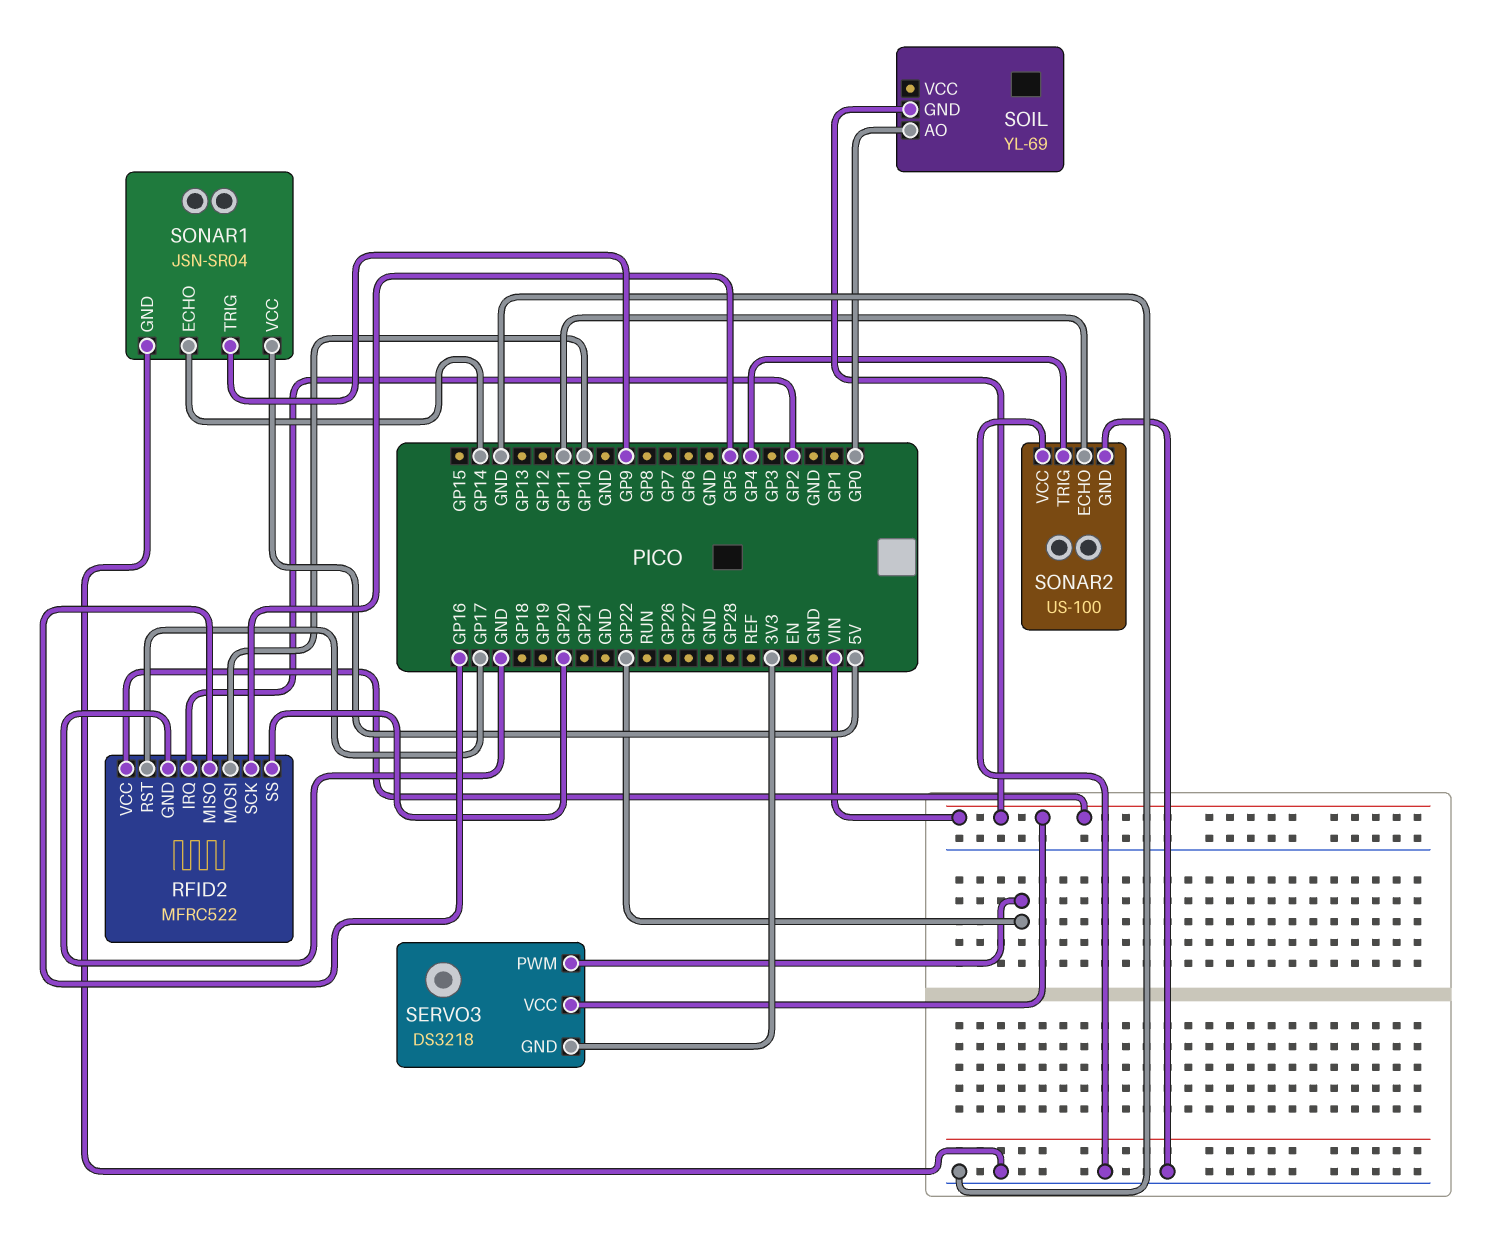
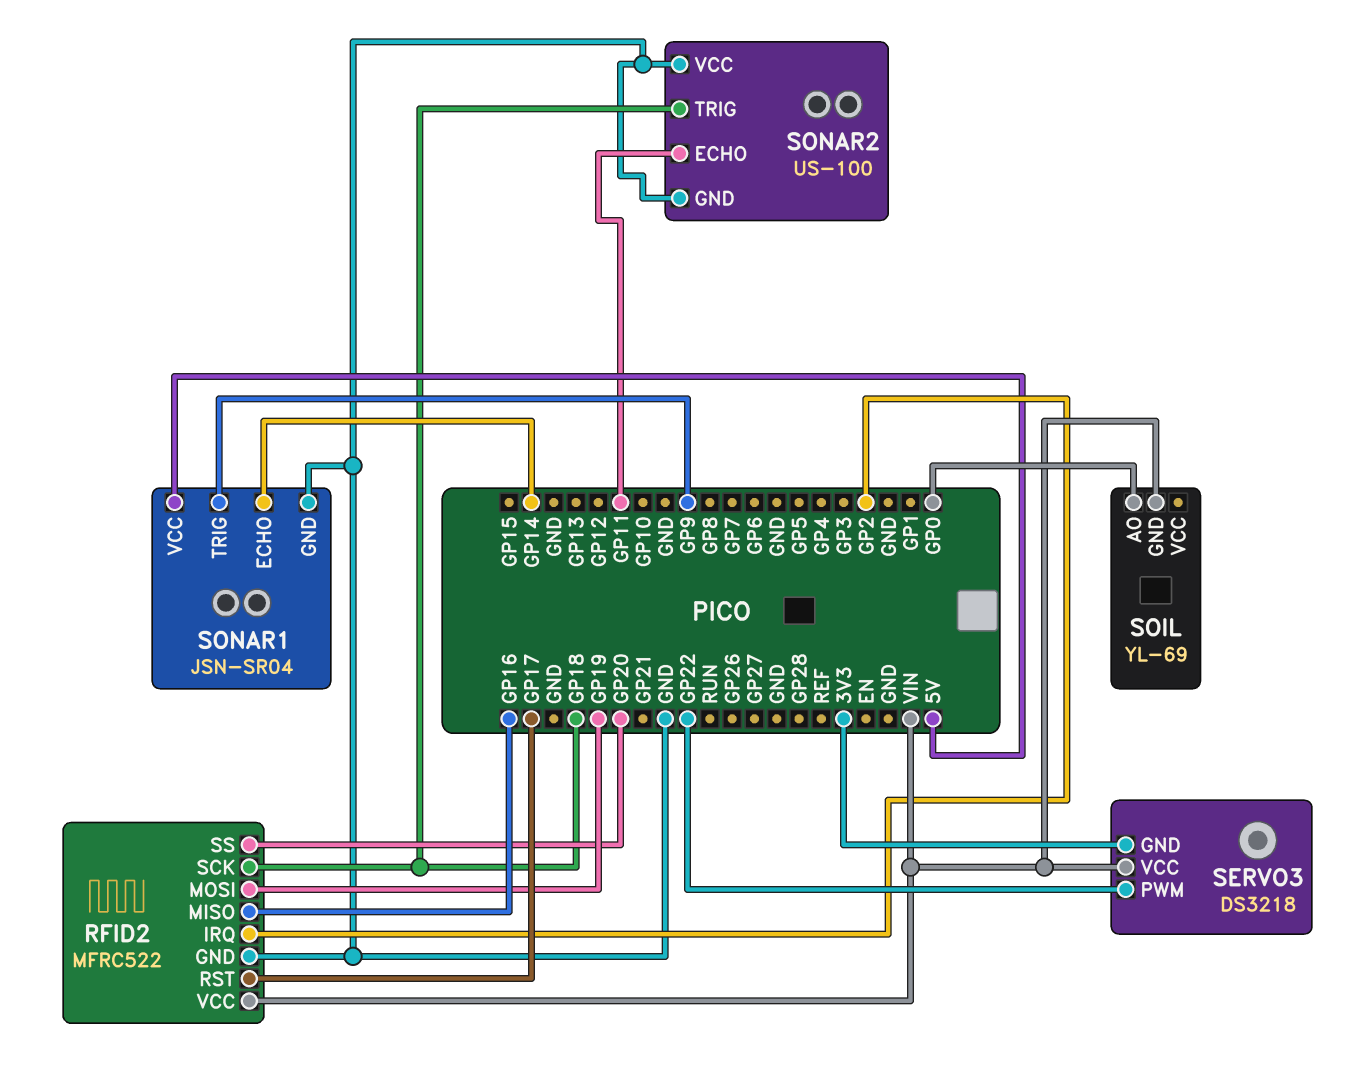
RFID2 pin MOSI: GP10 -> GP19
RFID2 pin SCK: GP5 -> GP18
SONAR2 pin TRIG: GP4 -> GP18

